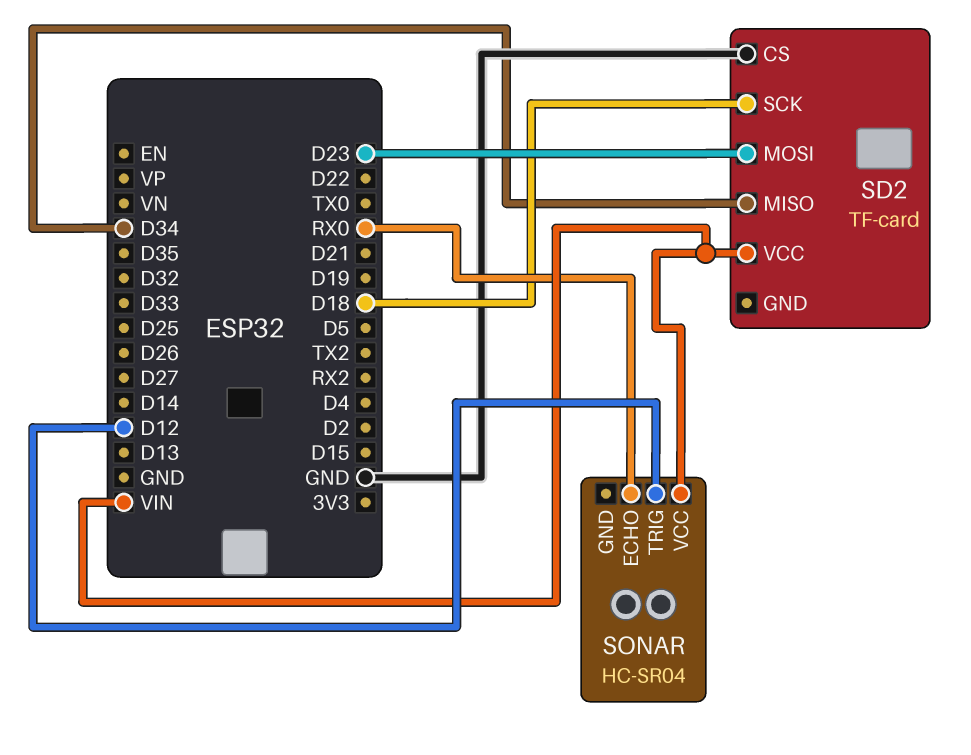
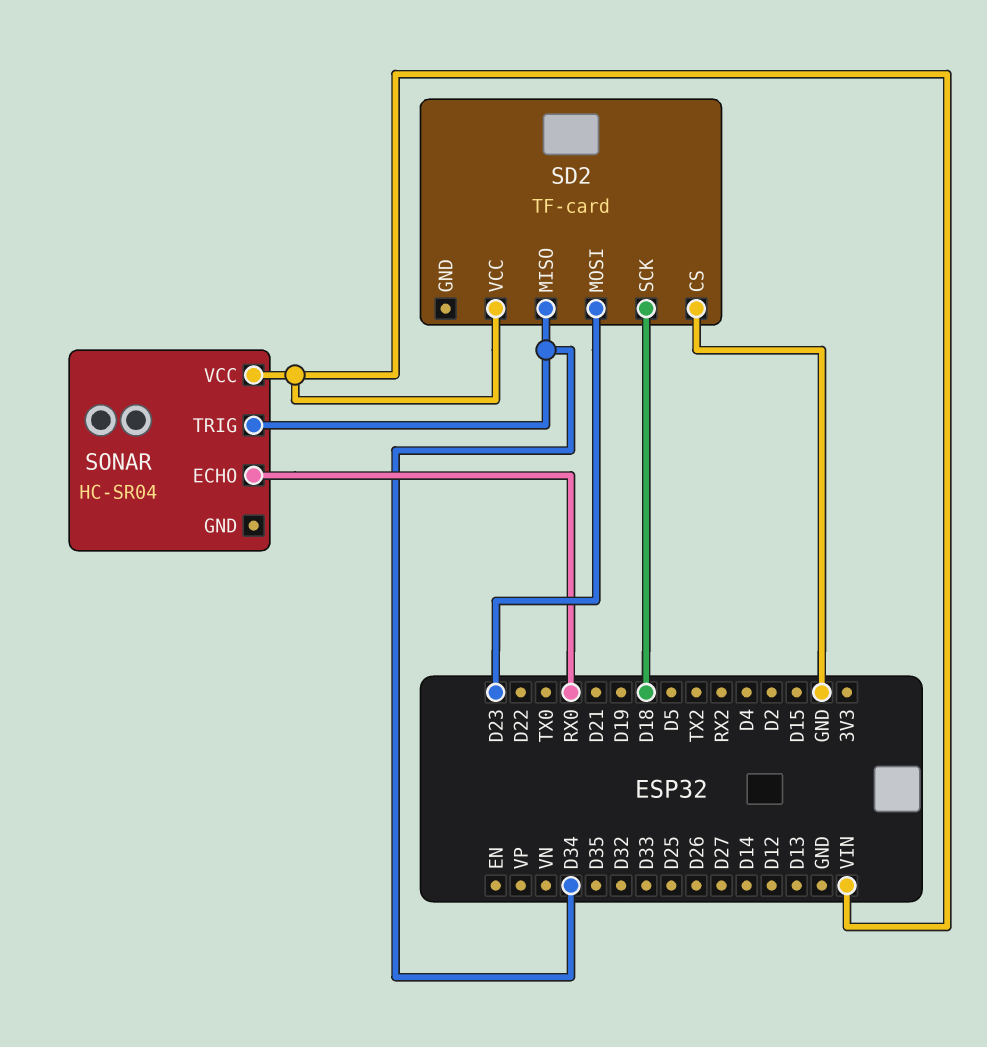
SONAR pin TRIG: D12 -> D34

